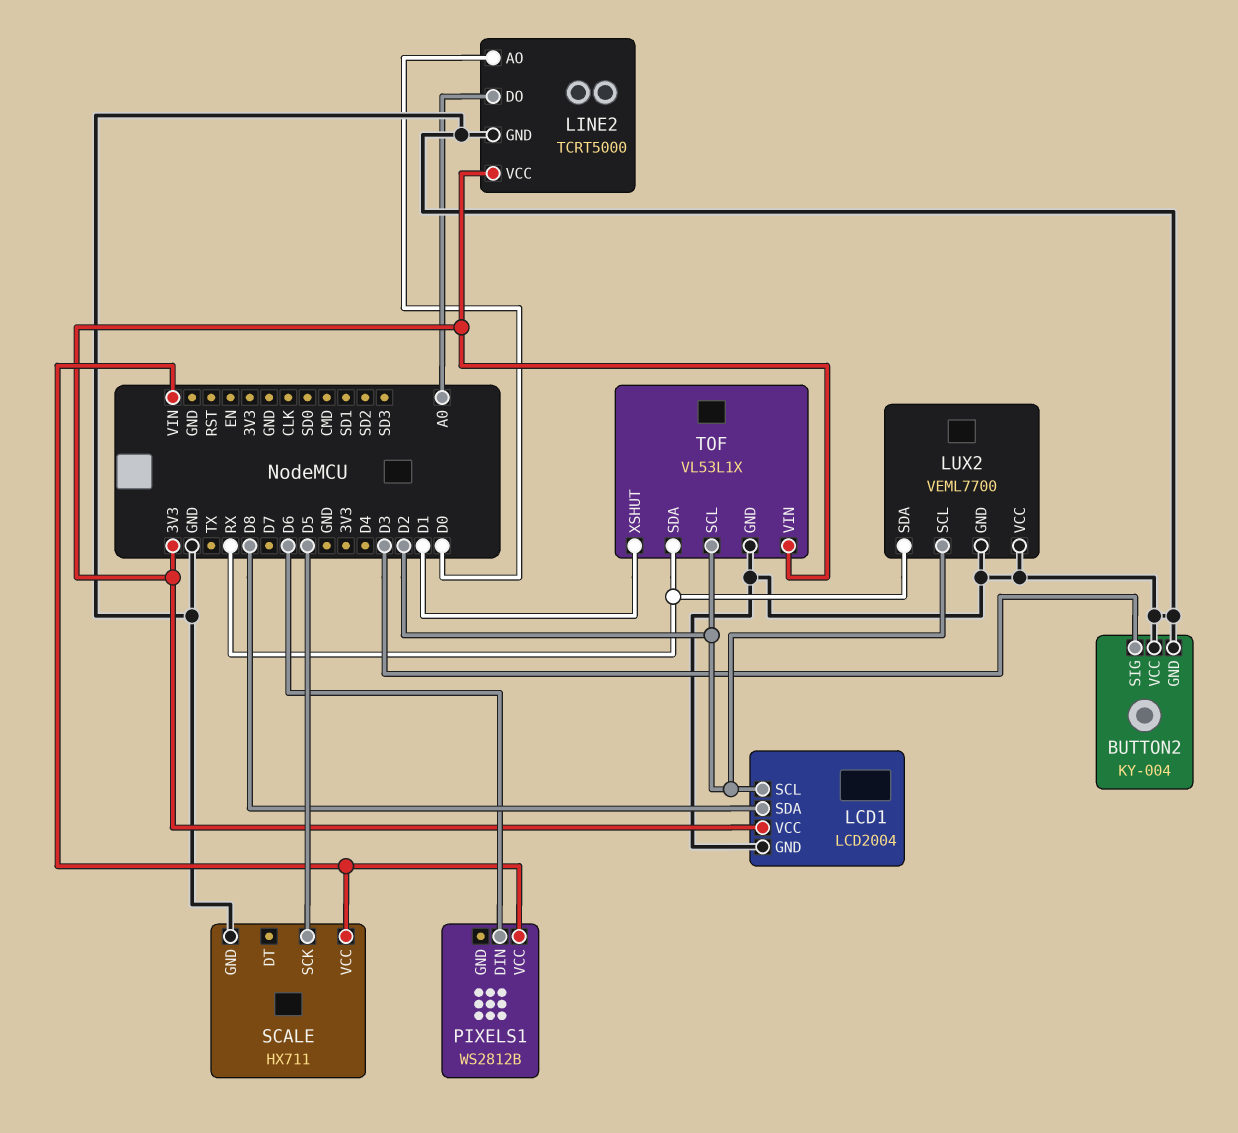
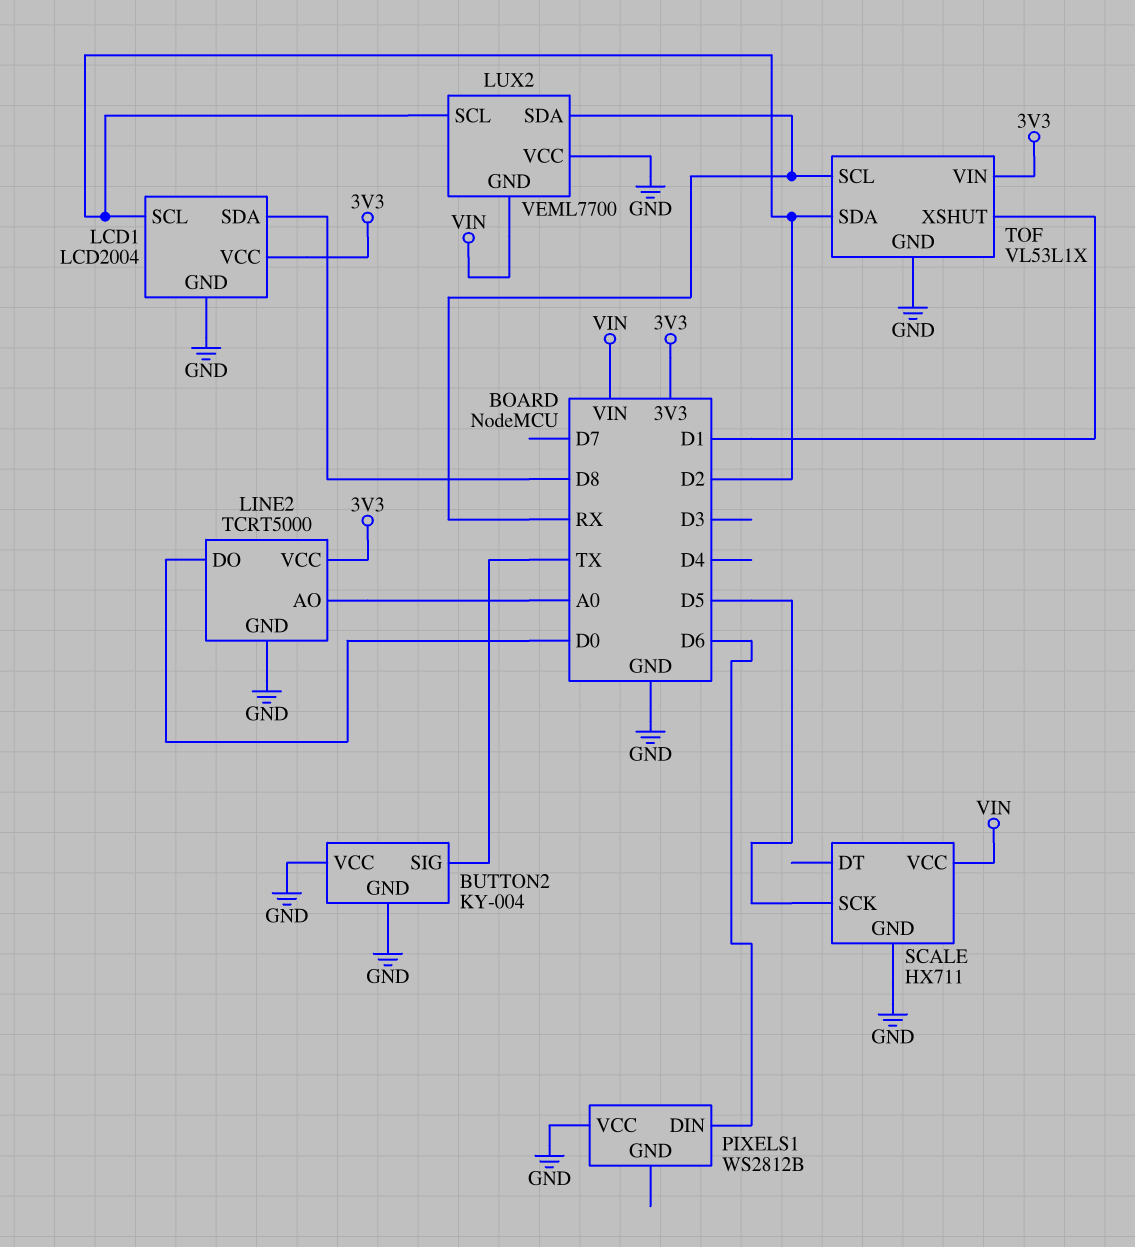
BUTTON2 pin SIG: D3 -> TX
LINE2 pin AO: D0 -> A0
LINE2 pin DO: A0 -> D0
LUX2 pin GND: GND -> VIN
PIXELS1 pin VCC: VIN -> GND
TOF pin SCL: D2 -> RX
TOF pin SDA: RX -> D2

